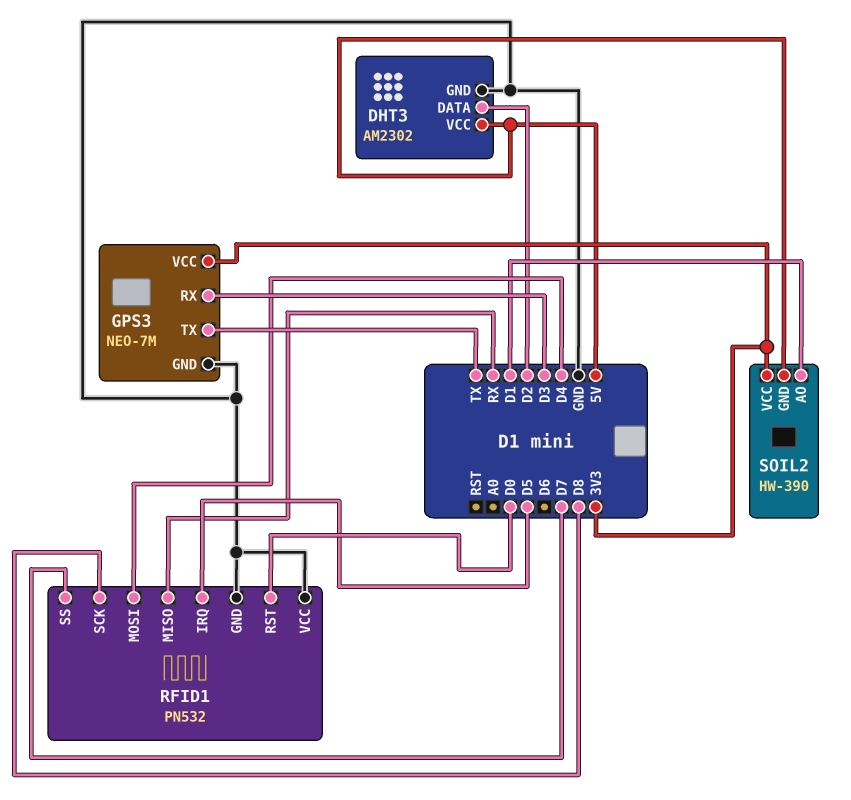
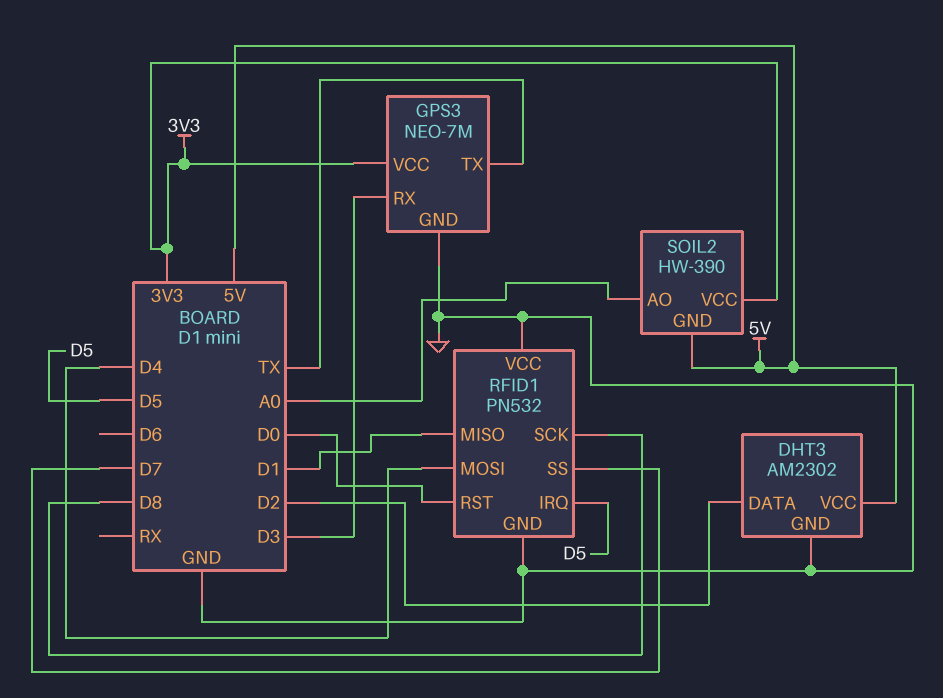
RFID1 pin MISO: RX -> D1
SOIL2 pin AO: D1 -> A0

